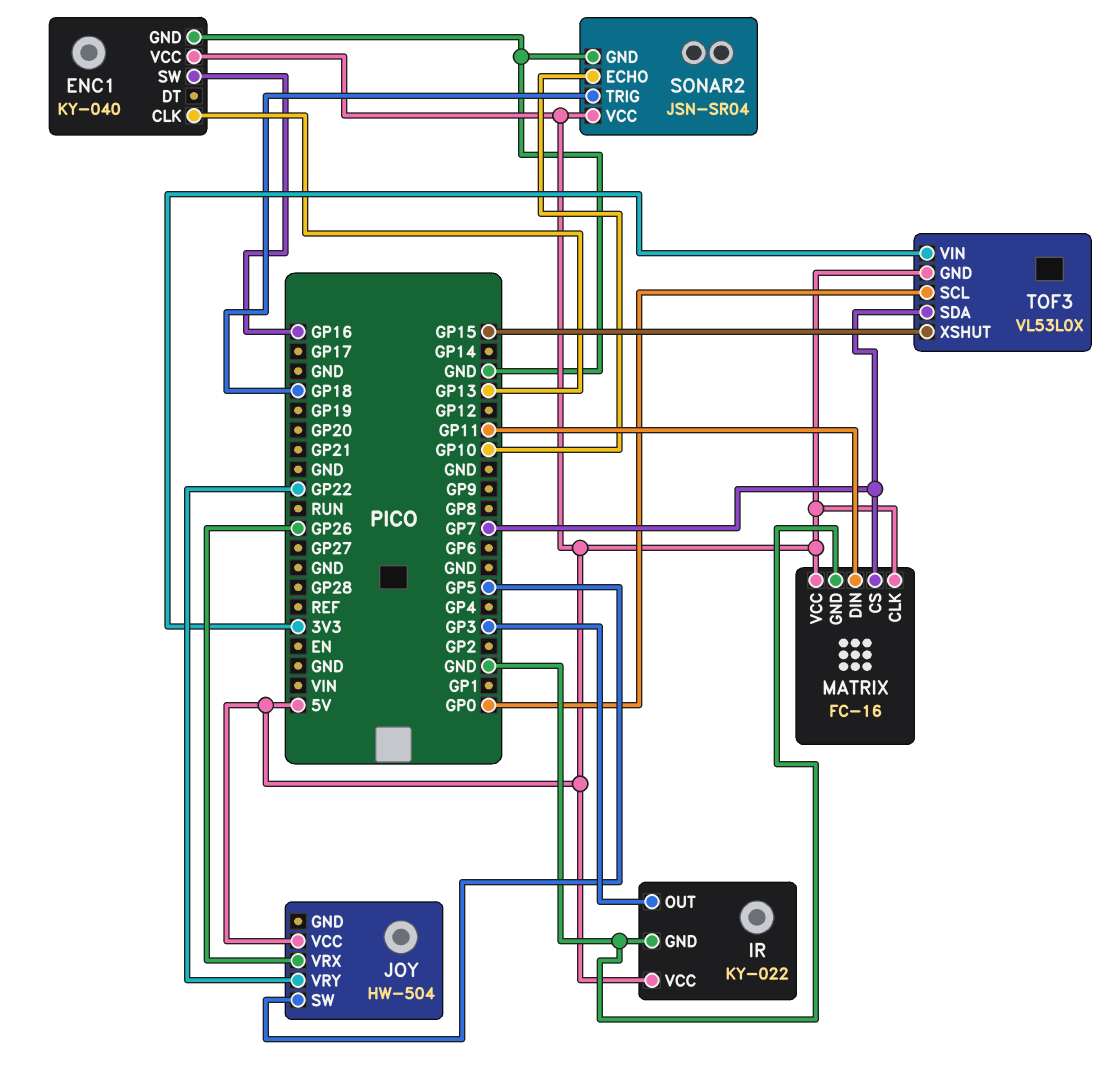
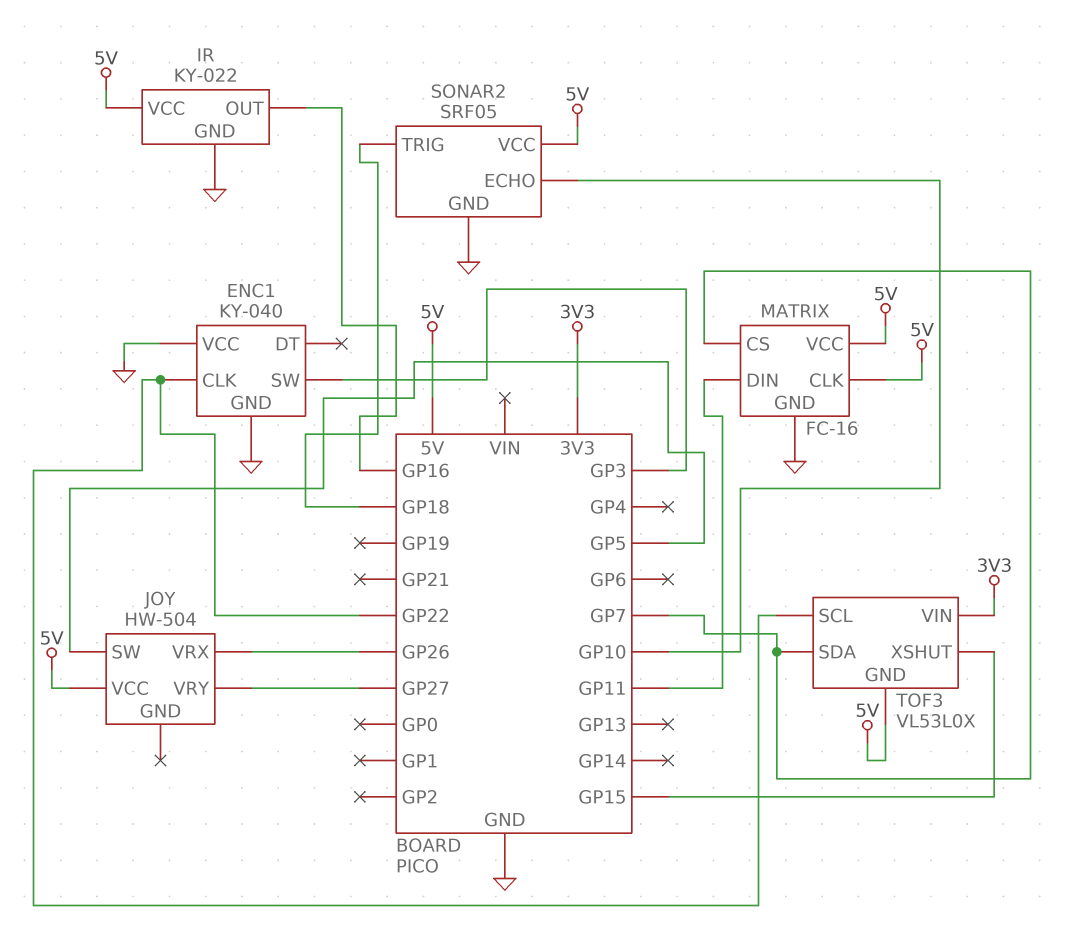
ENC1 pin CLK: GP13 -> GP22
ENC1 pin SW: GP16 -> GP3
ENC1 pin VCC: 5V -> GND
IR pin OUT: GP3 -> GP16
JOY pin VRY: GP22 -> GP27
SONAR2: JSN-SR04 -> SRF05
TOF3 pin SCL: GP0 -> GP22

